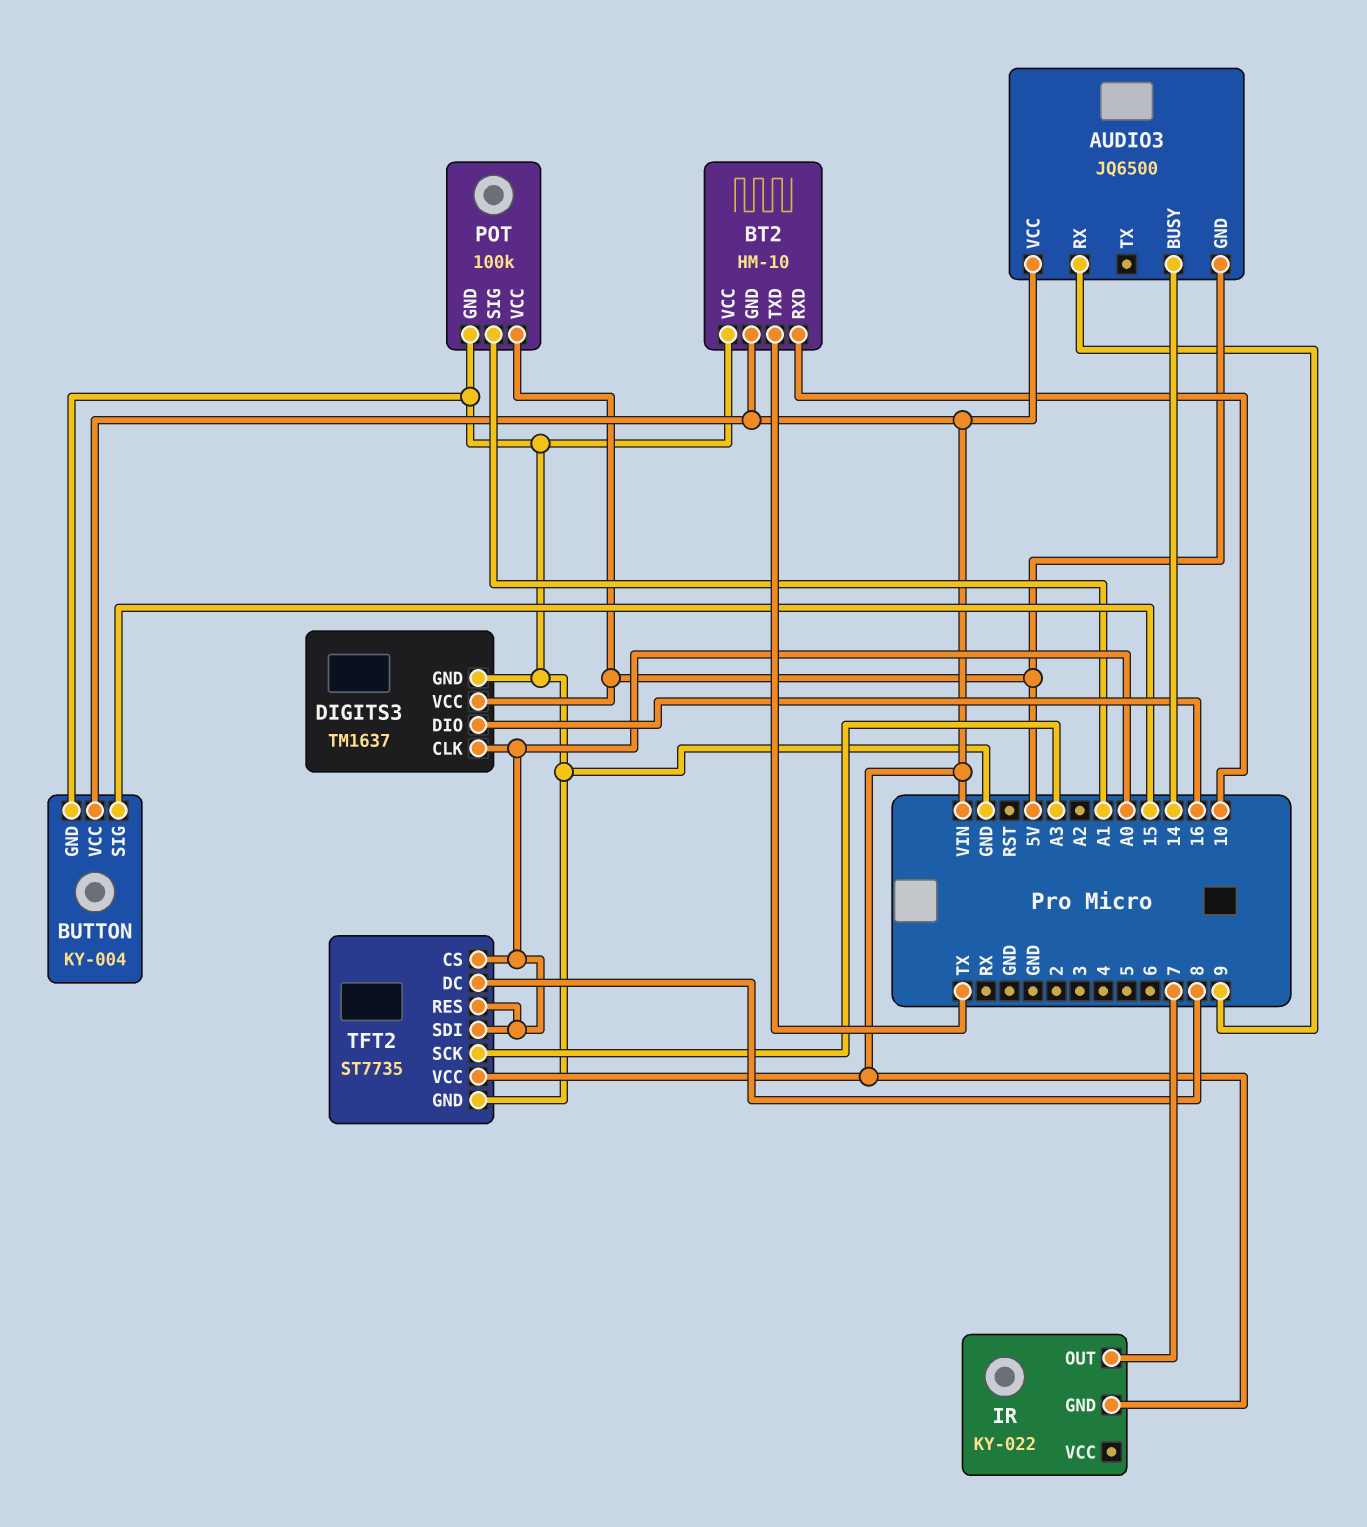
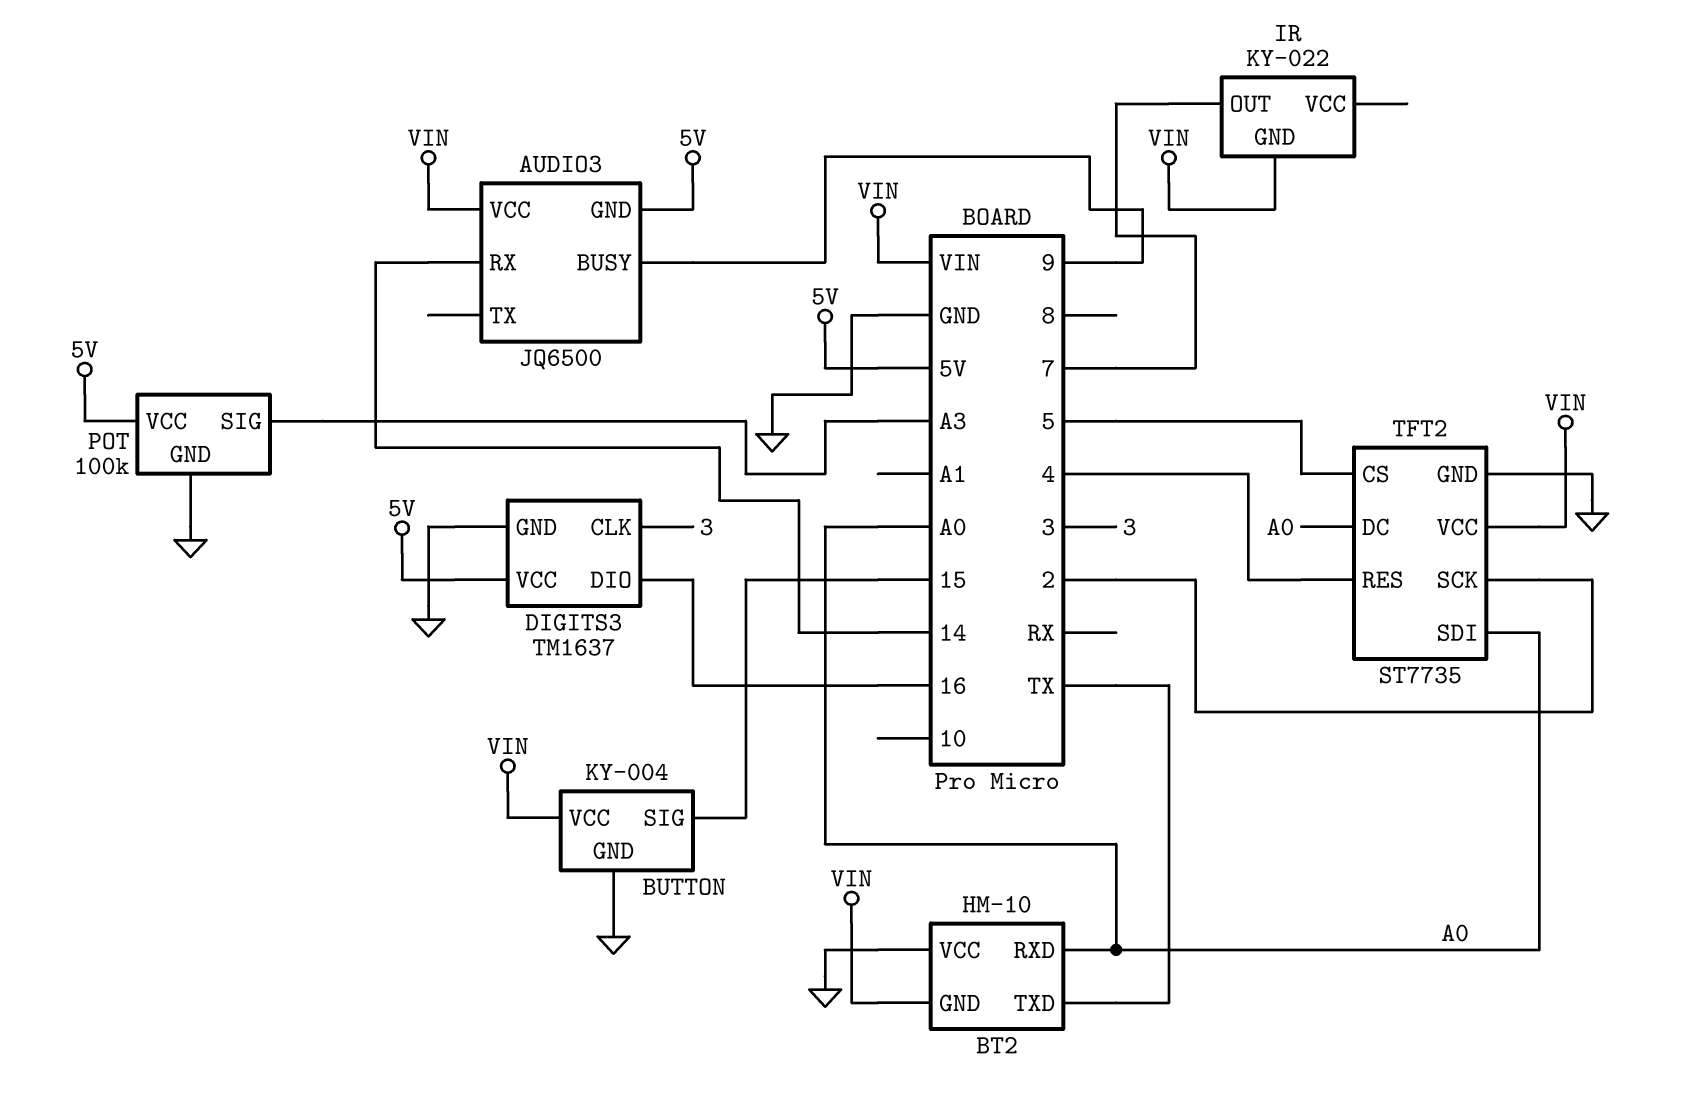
AUDIO3 pin BUSY: 14 -> 9
AUDIO3 pin RX: 9 -> 14
BT2 pin RXD: 10 -> A0
DIGITS3 pin CLK: A0 -> 3
POT pin SIG: A1 -> A3
TFT2 pin CS: A0 -> 5
TFT2 pin DC: 8 -> A0
TFT2 pin RES: A0 -> 4
TFT2 pin SCK: A3 -> 2

